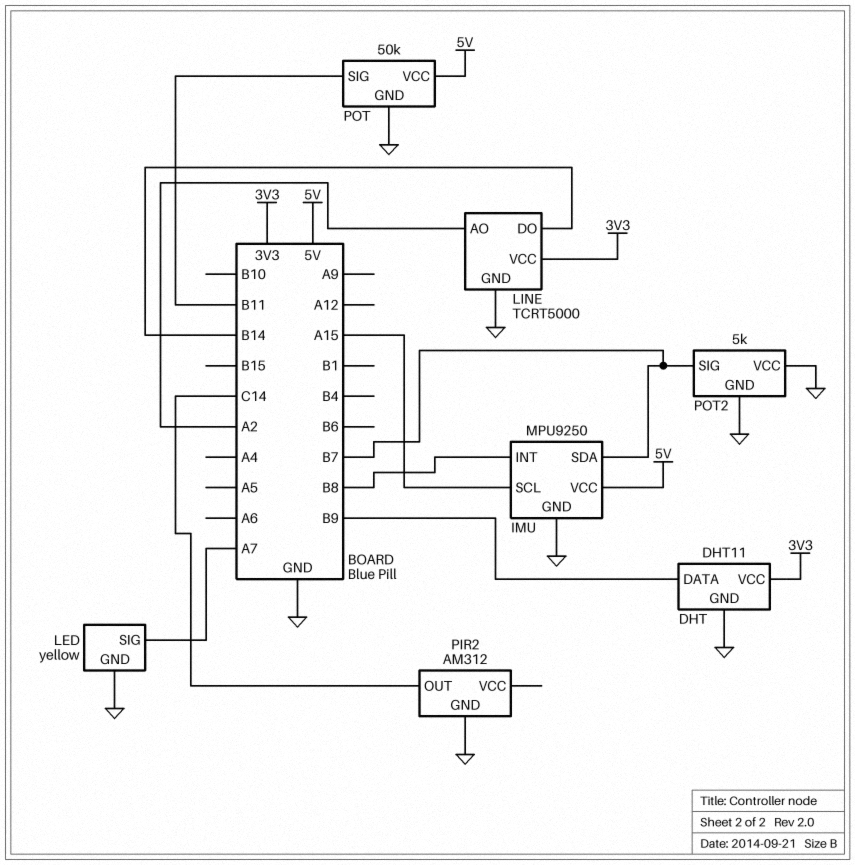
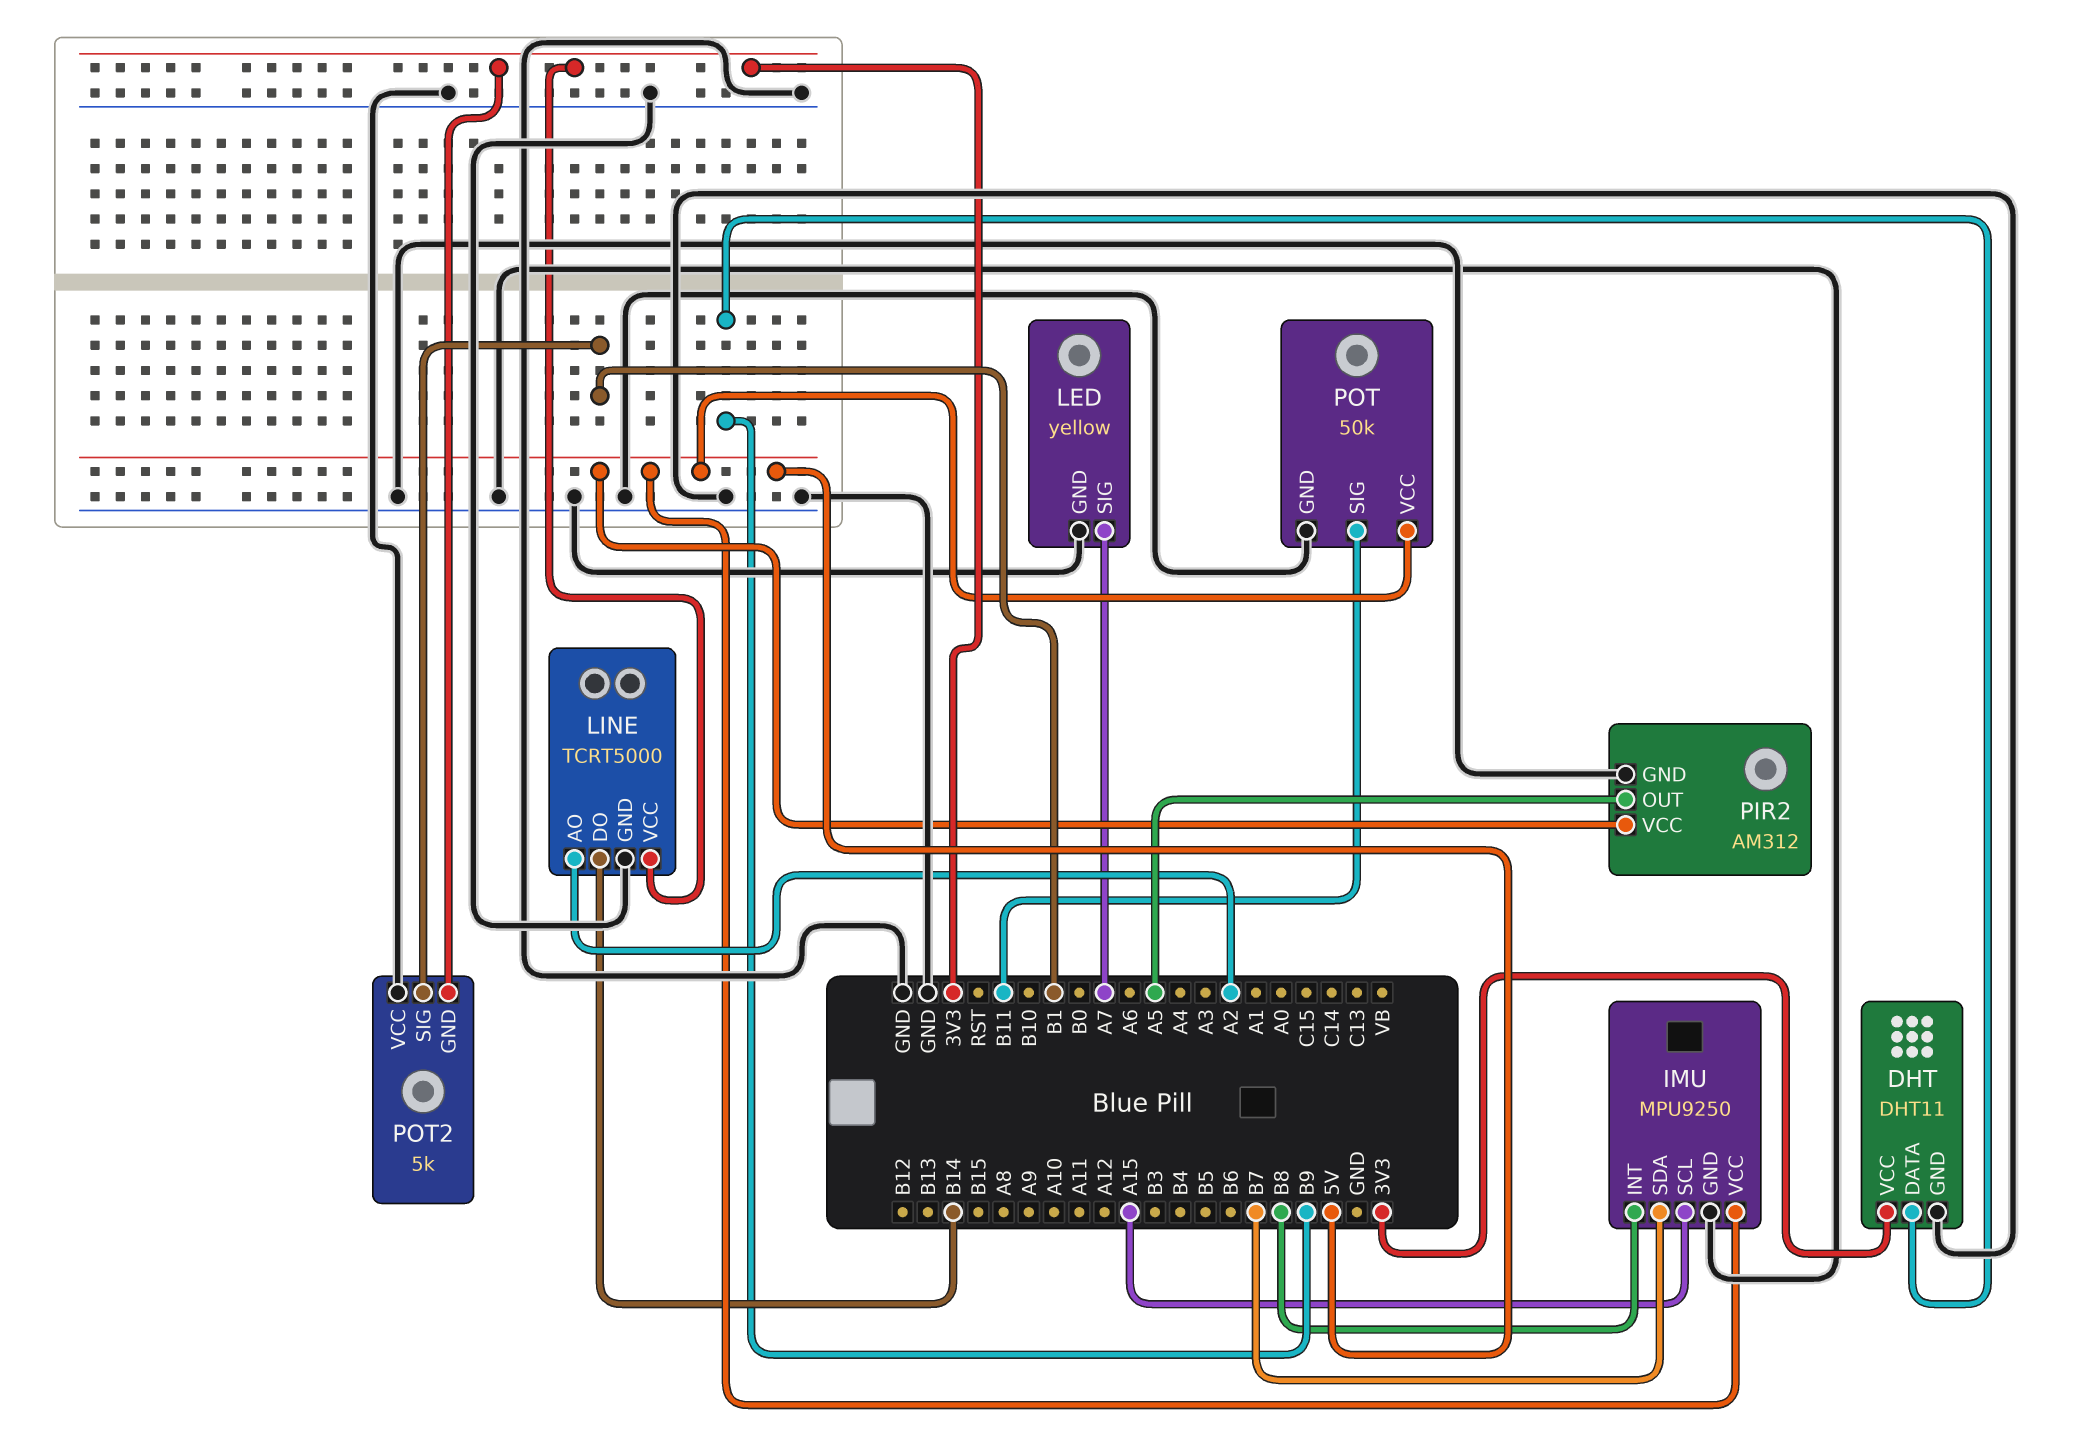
PIR2 pin OUT: C14 -> A5
PIR2 pin VCC: none -> 5V
POT2 pin GND: GND -> 3V3
POT2 pin SIG: B7 -> B1

